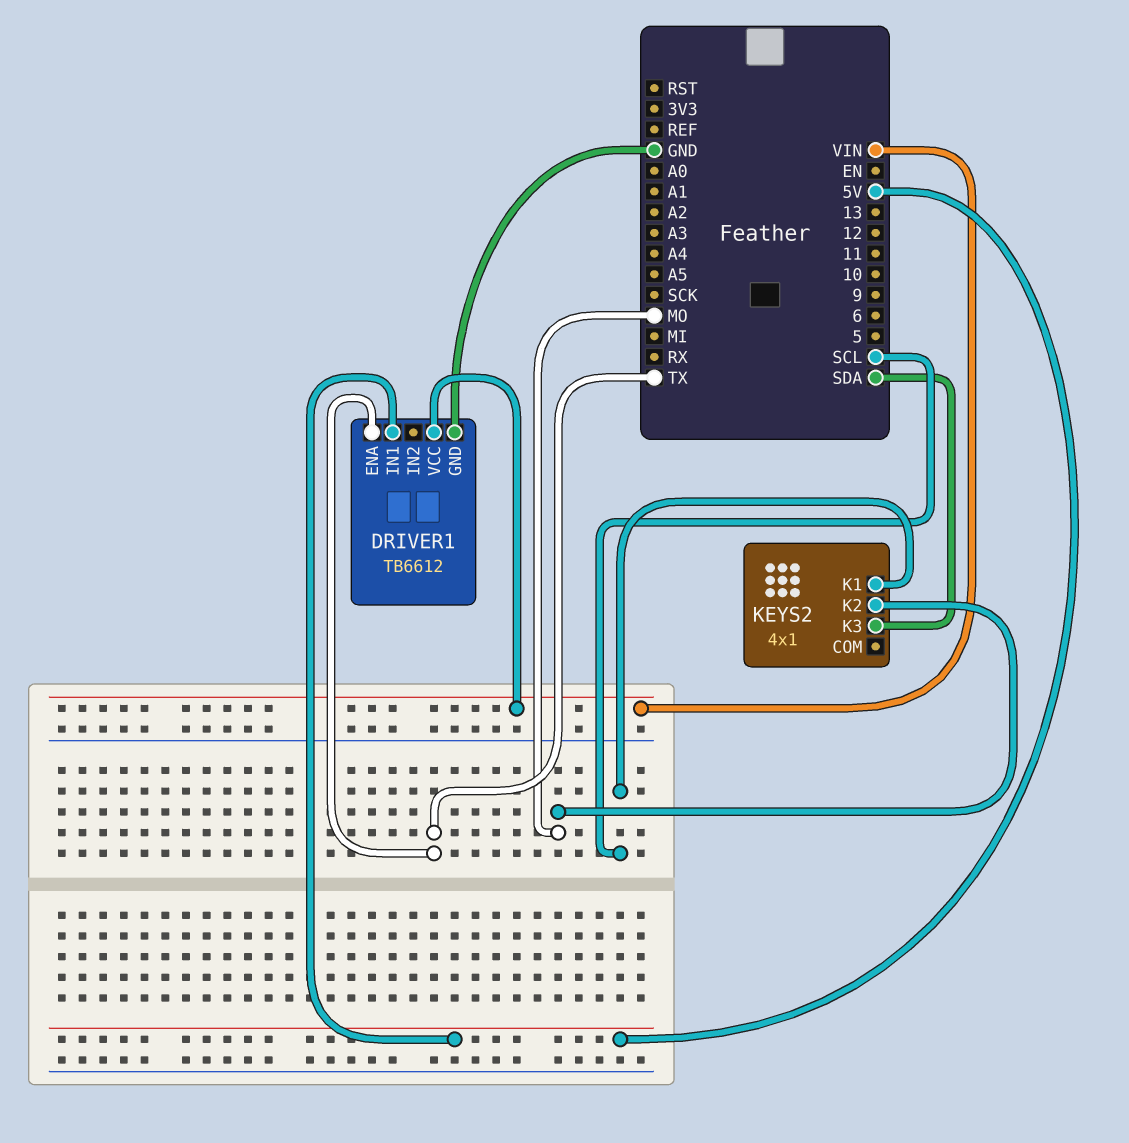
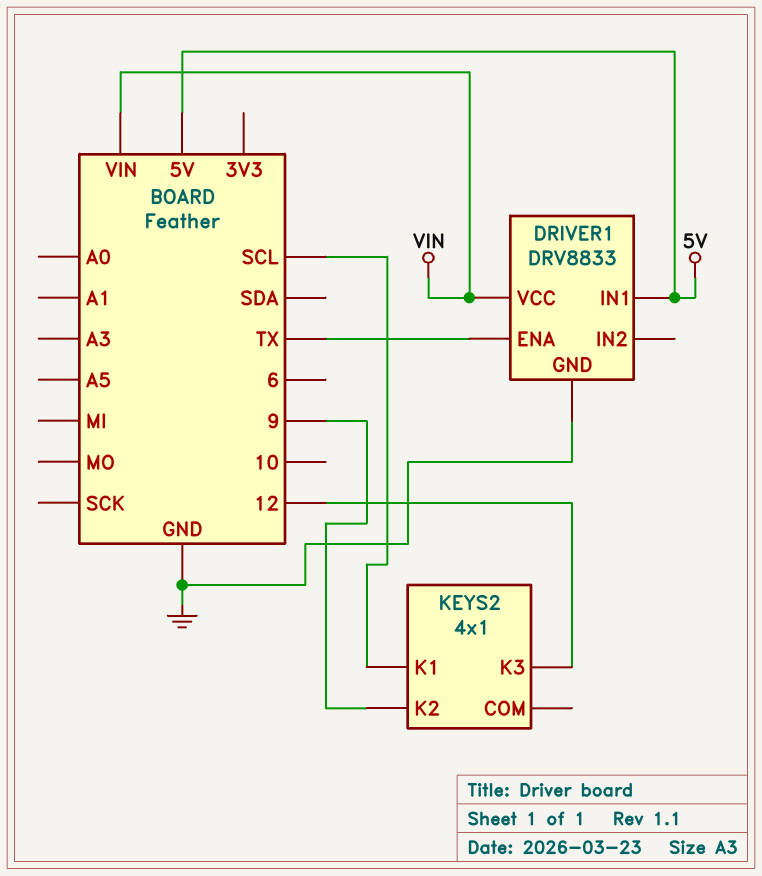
DRIVER1: TB6612 -> DRV8833
KEYS2 pin K2: MO -> 9
KEYS2 pin K3: SDA -> 12

